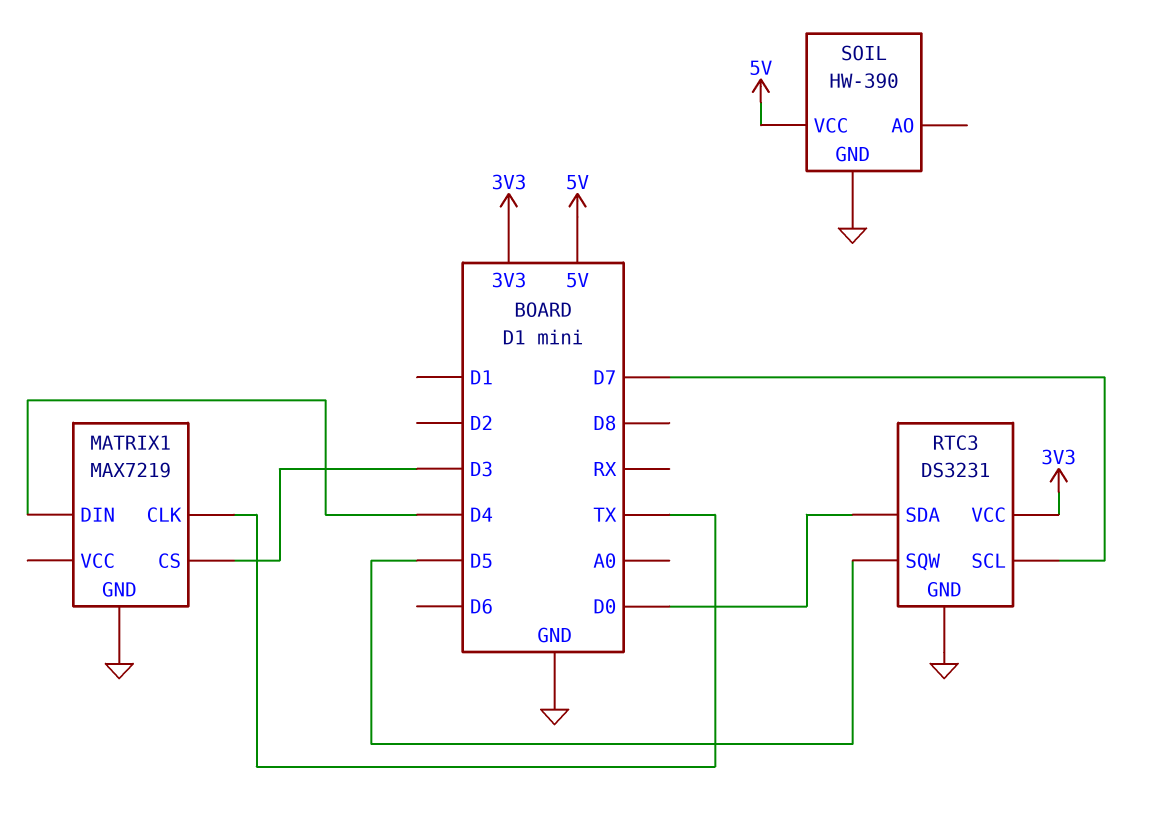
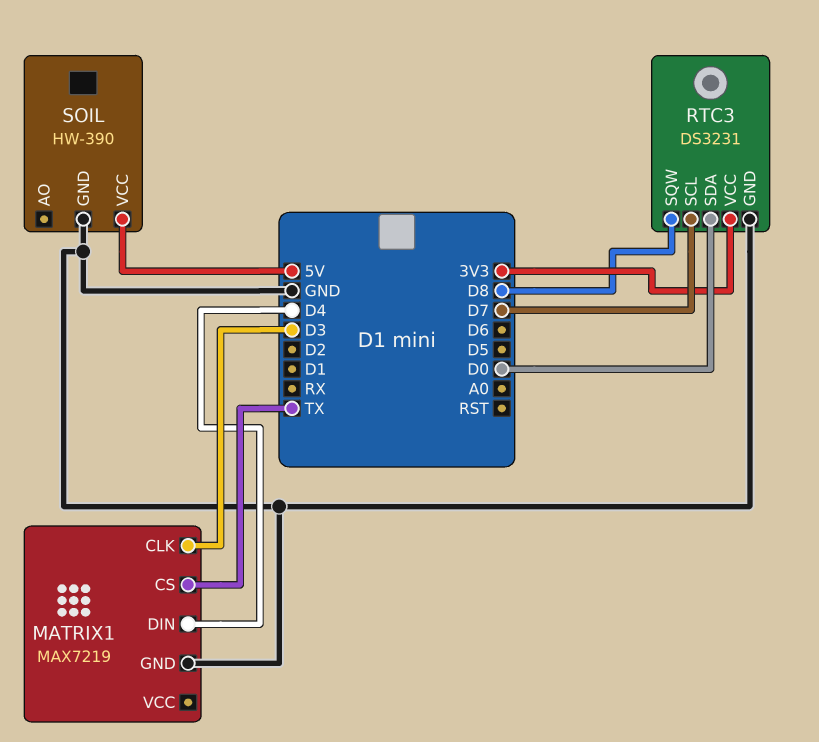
MATRIX1 pin CLK: TX -> D3
MATRIX1 pin CS: D3 -> TX
RTC3 pin SQW: D5 -> D8

